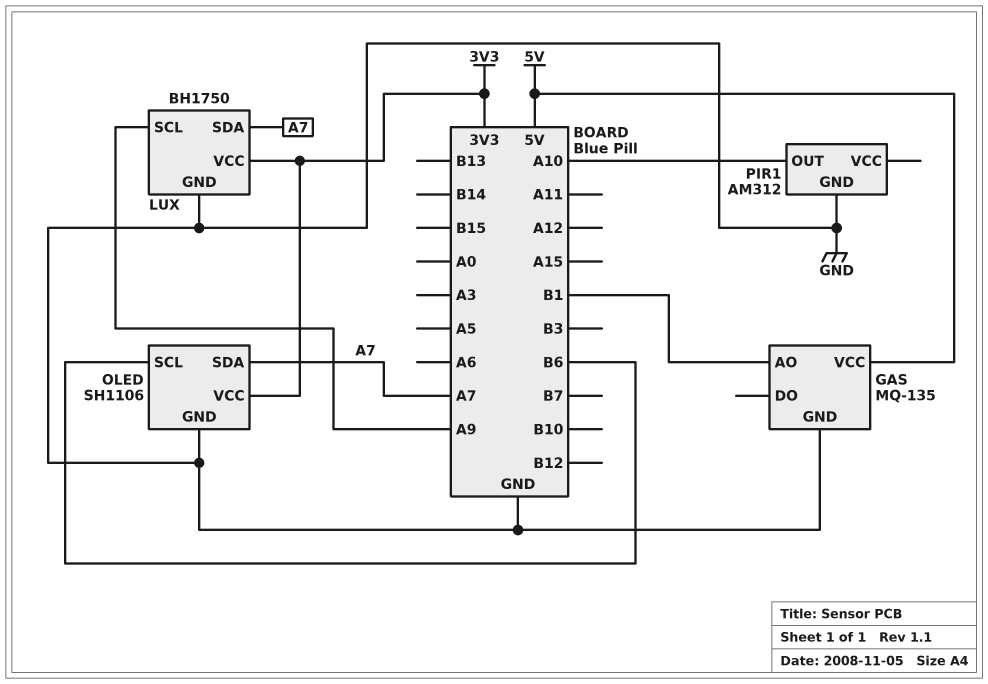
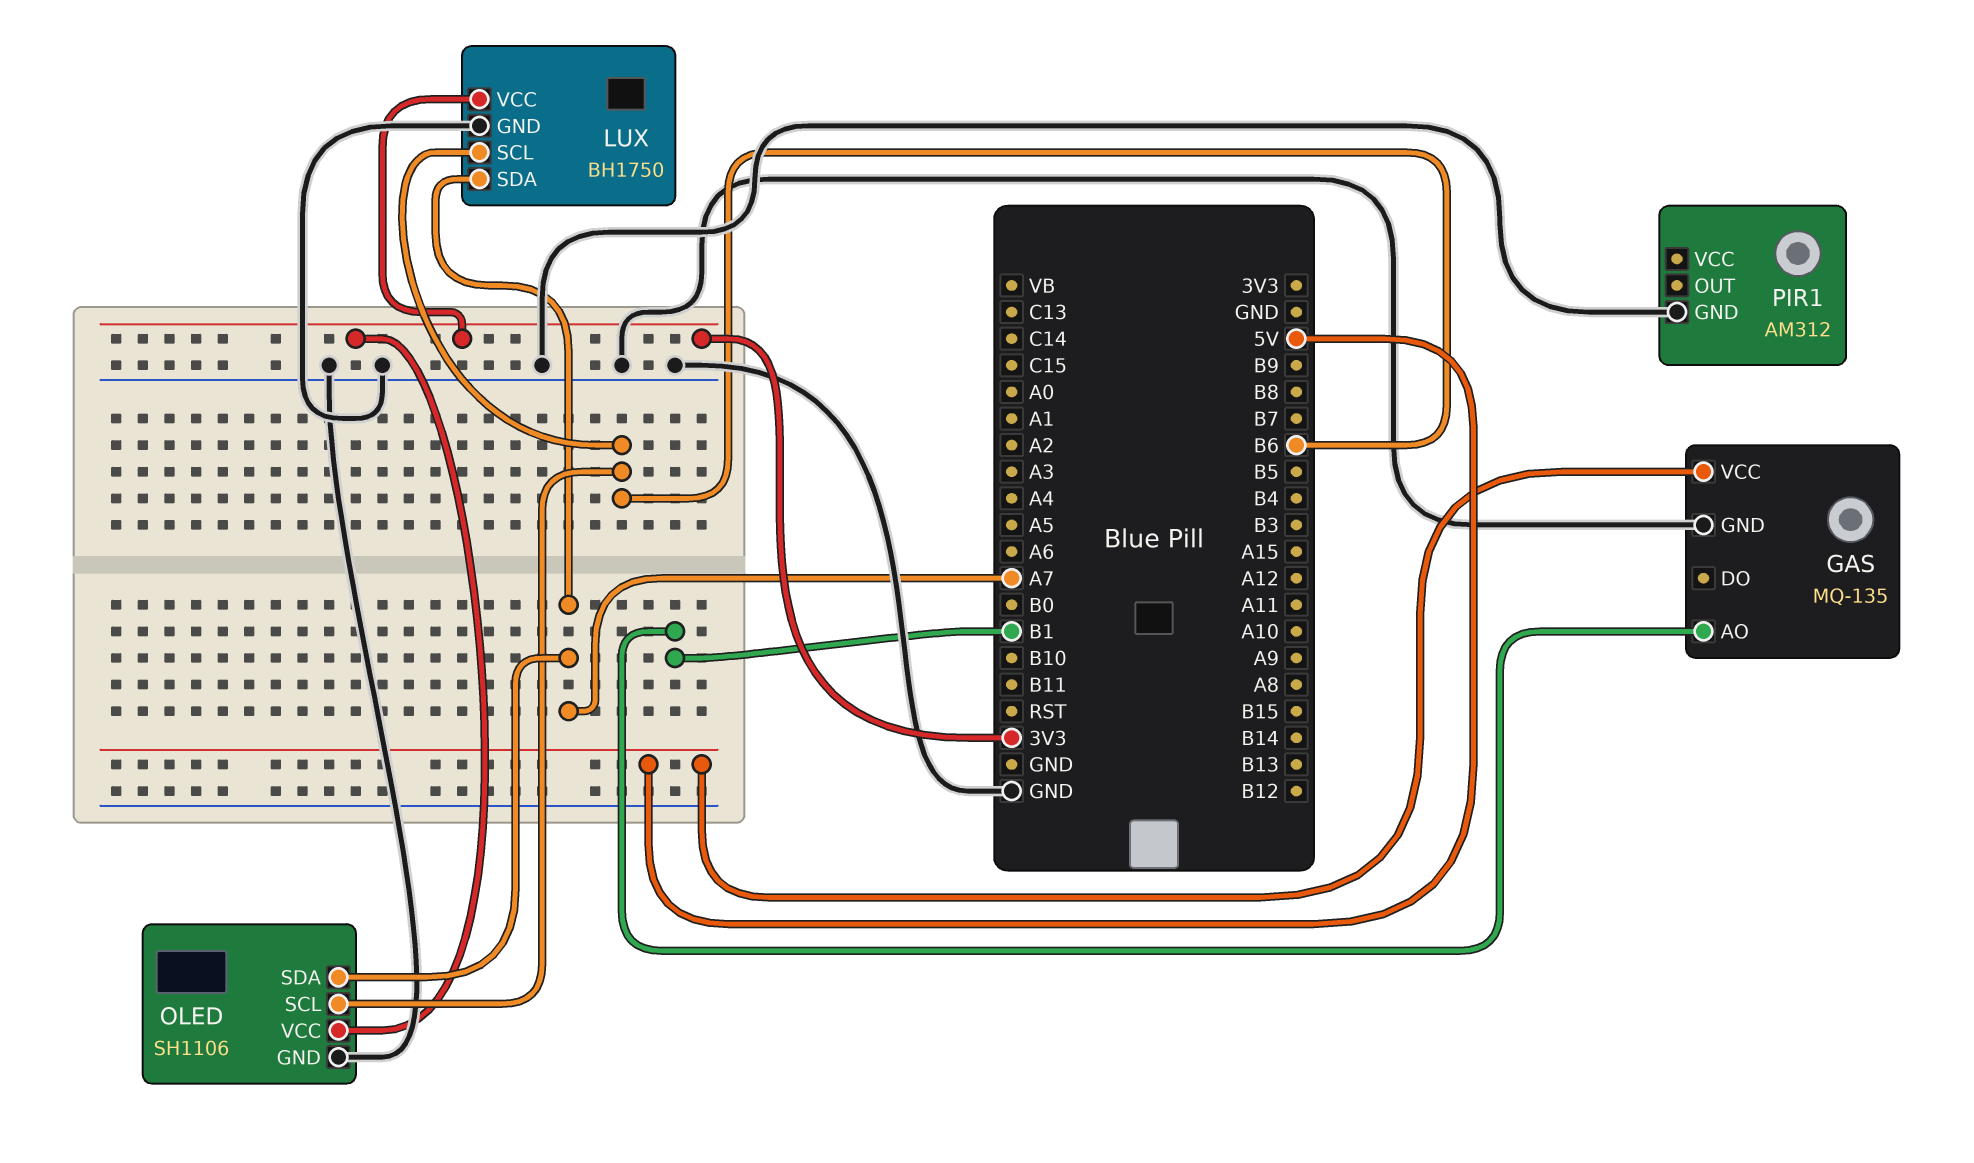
LUX pin SCL: A9 -> B6
PIR1 pin OUT: A10 -> none

